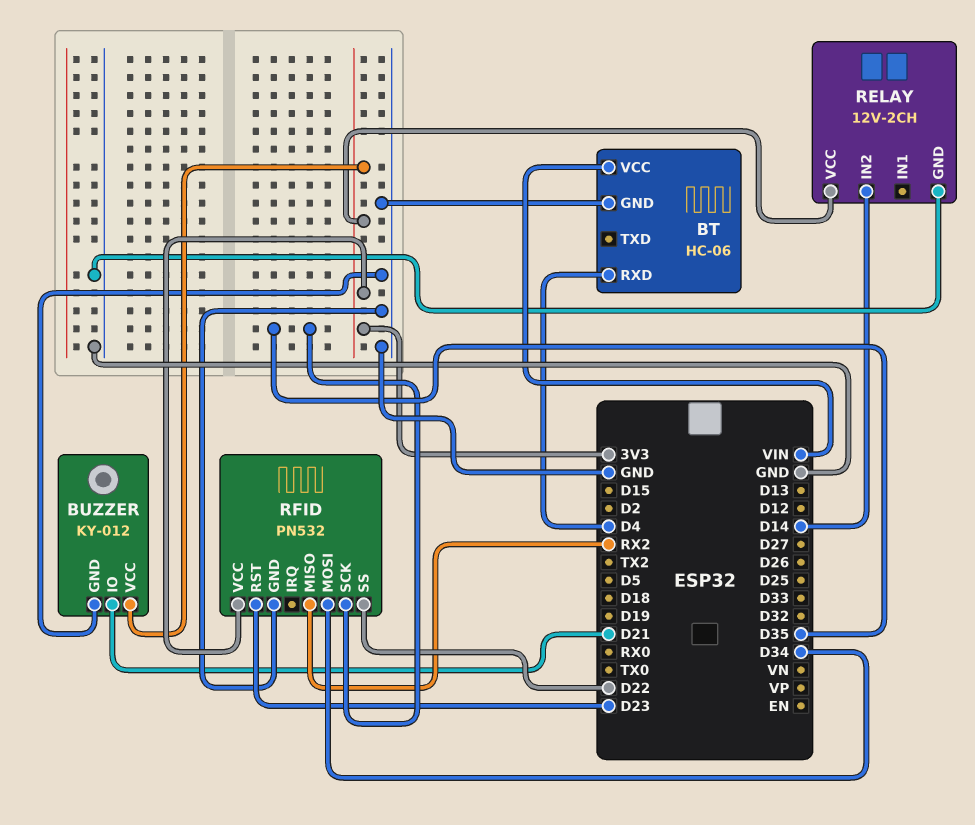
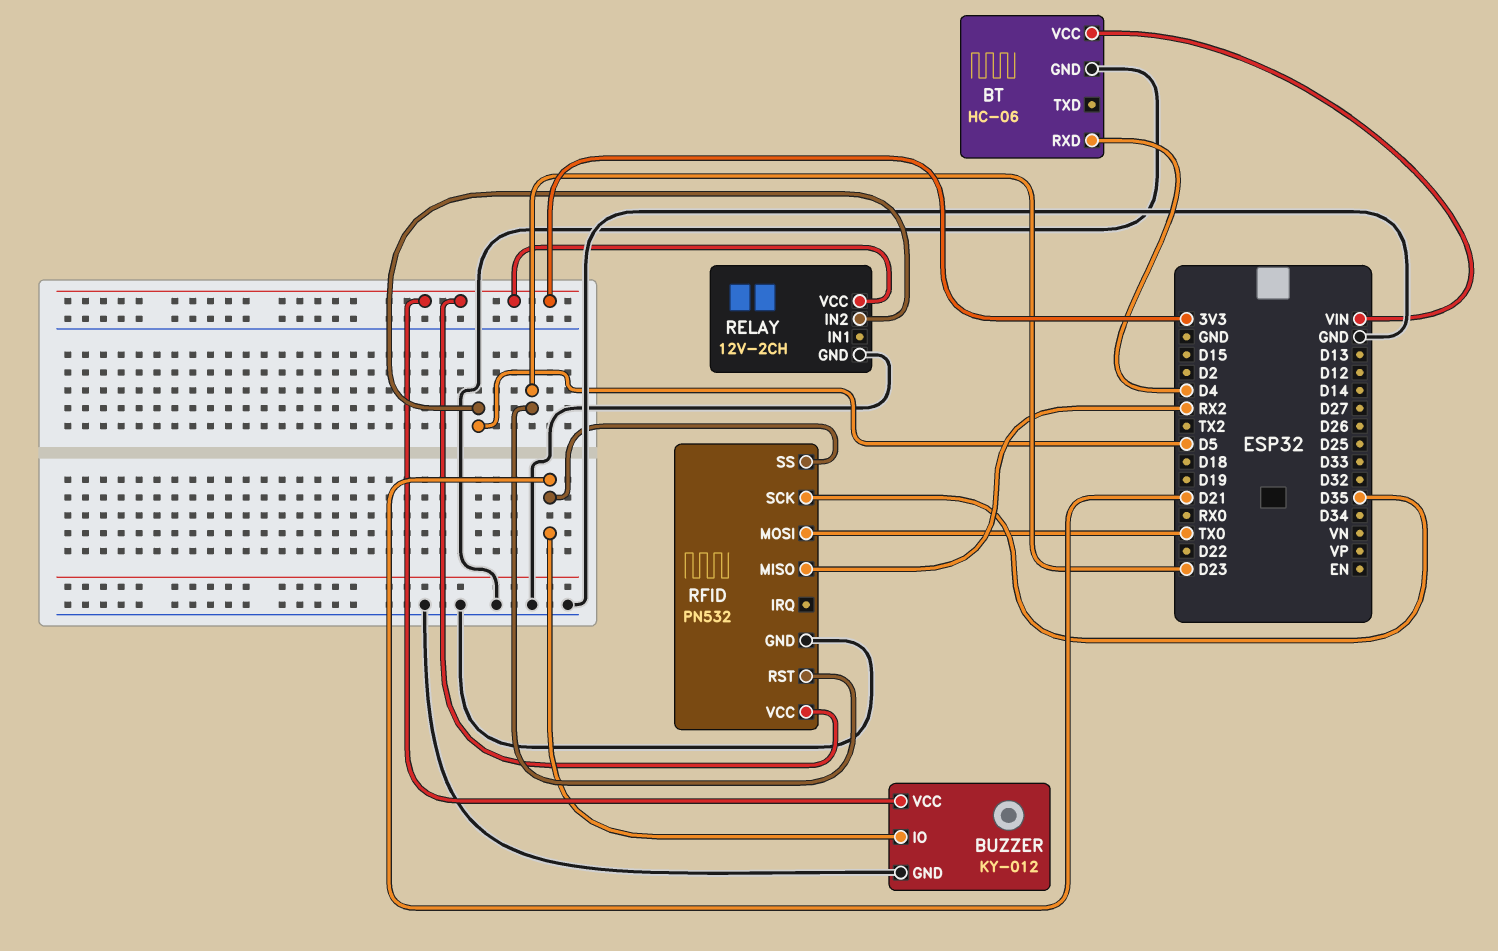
RELAY pin IN2: D14 -> D5
RFID pin MOSI: D34 -> TX0
RFID pin SS: D22 -> D21

